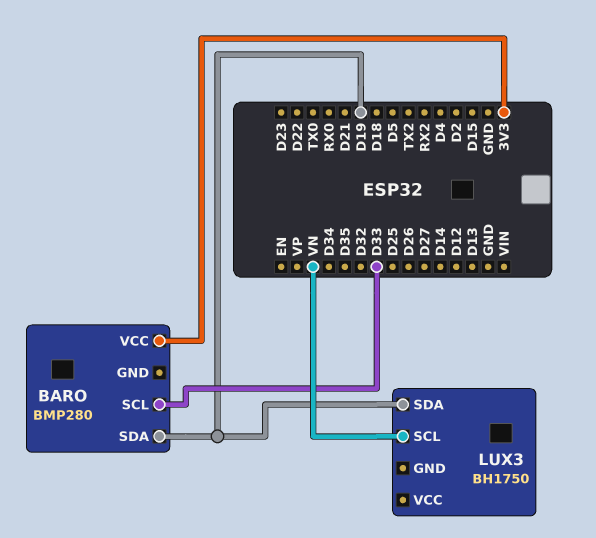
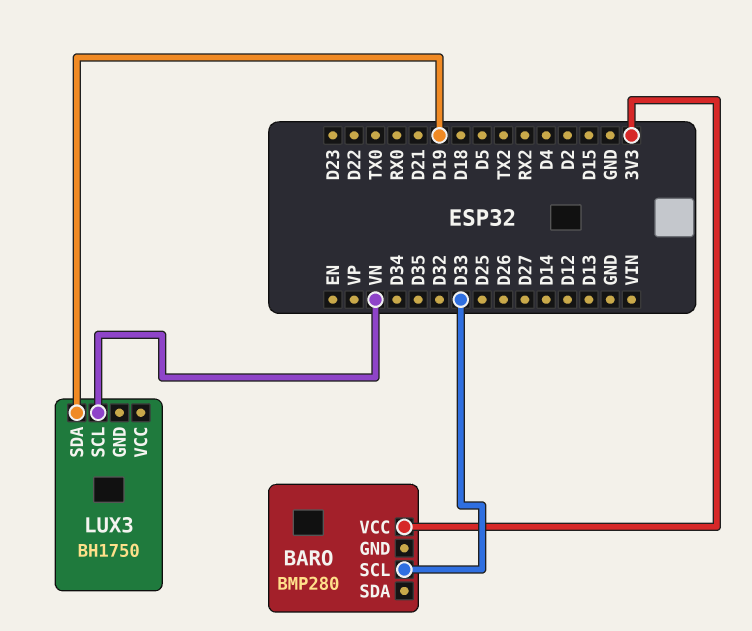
BARO pin SDA: D19 -> none

